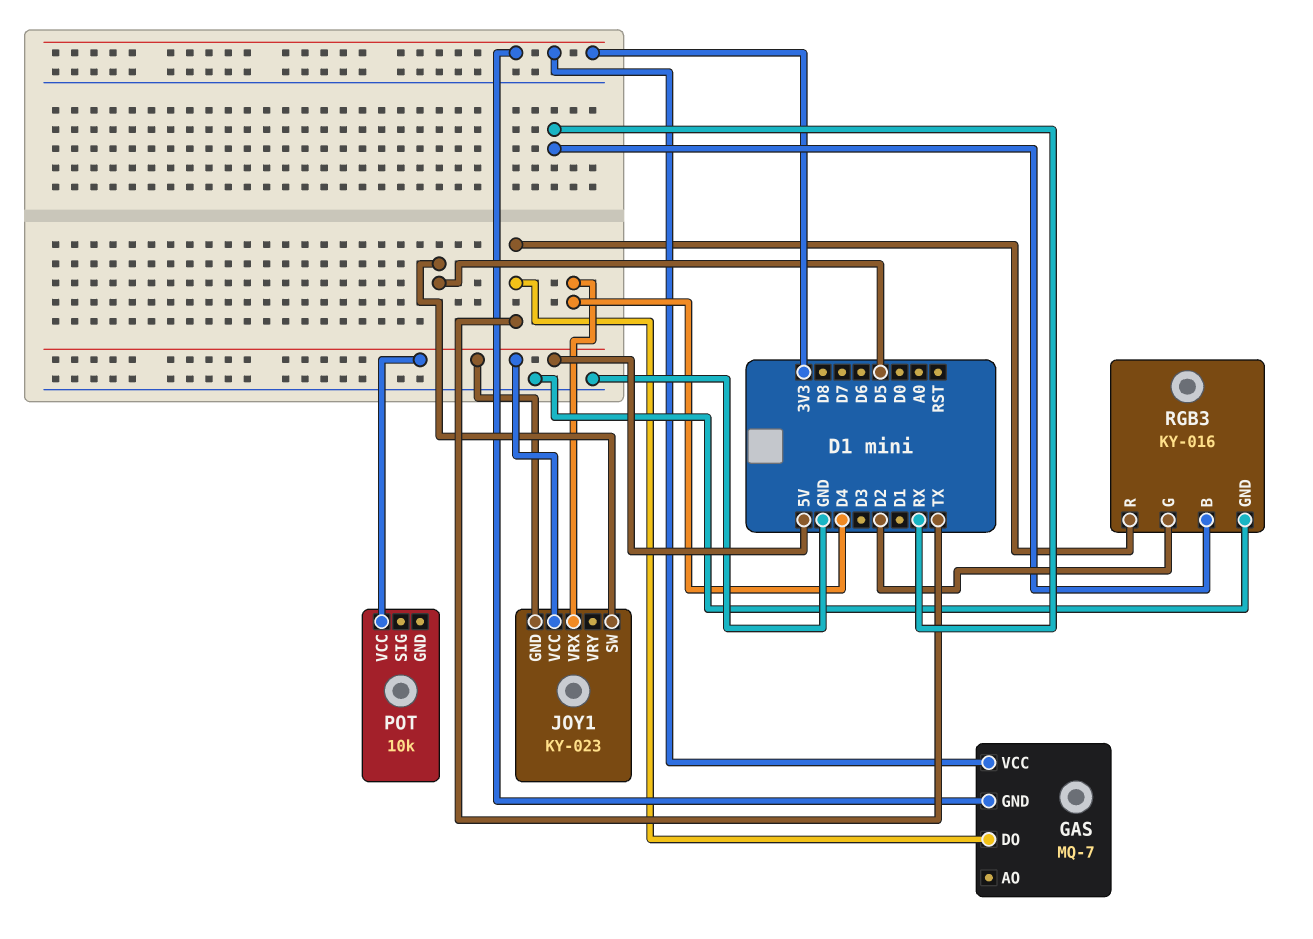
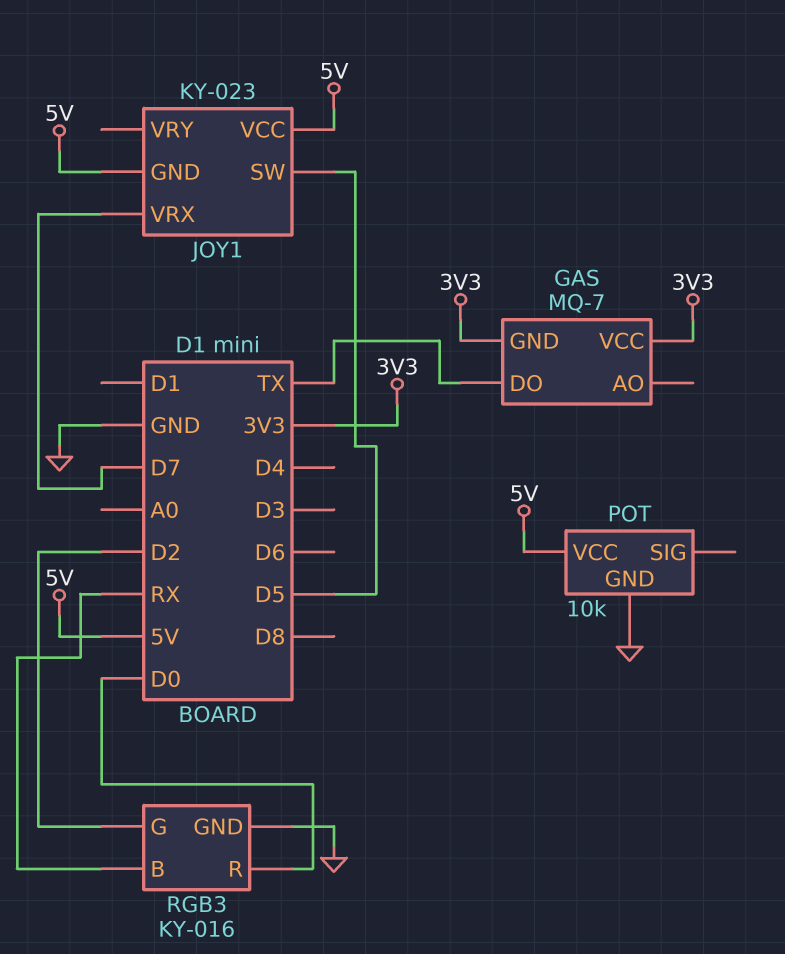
JOY1 pin VRX: D4 -> D7
POT pin GND: none -> GND
RGB3 pin R: TX -> D0

